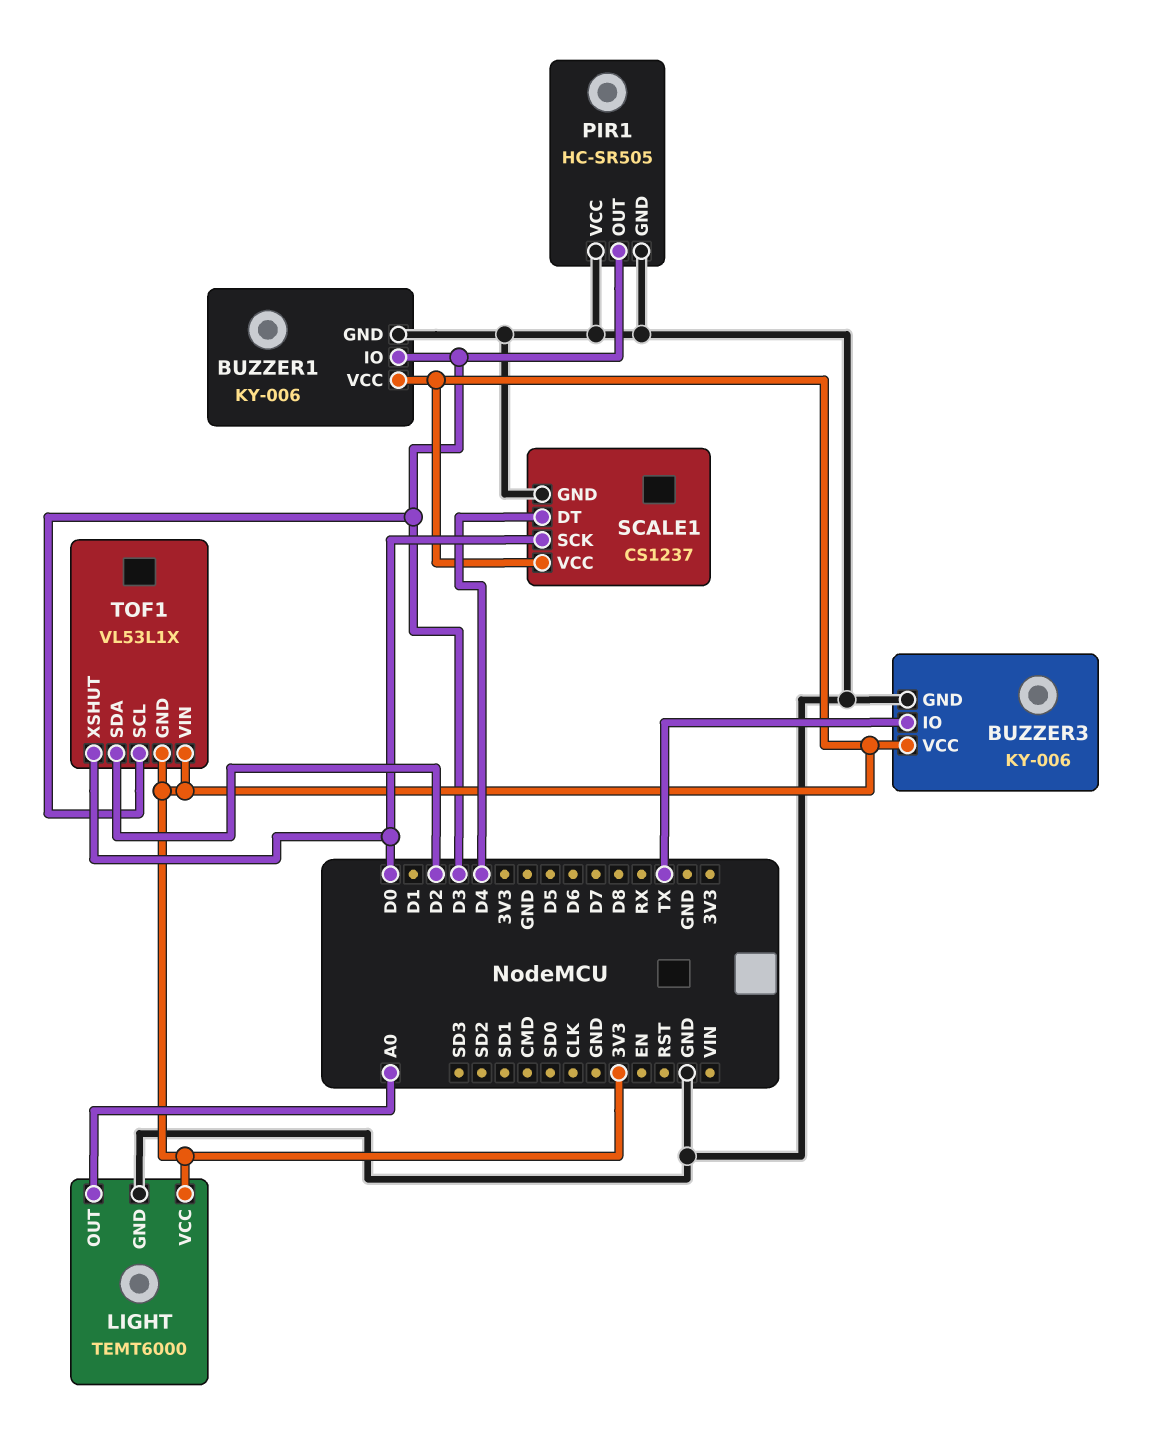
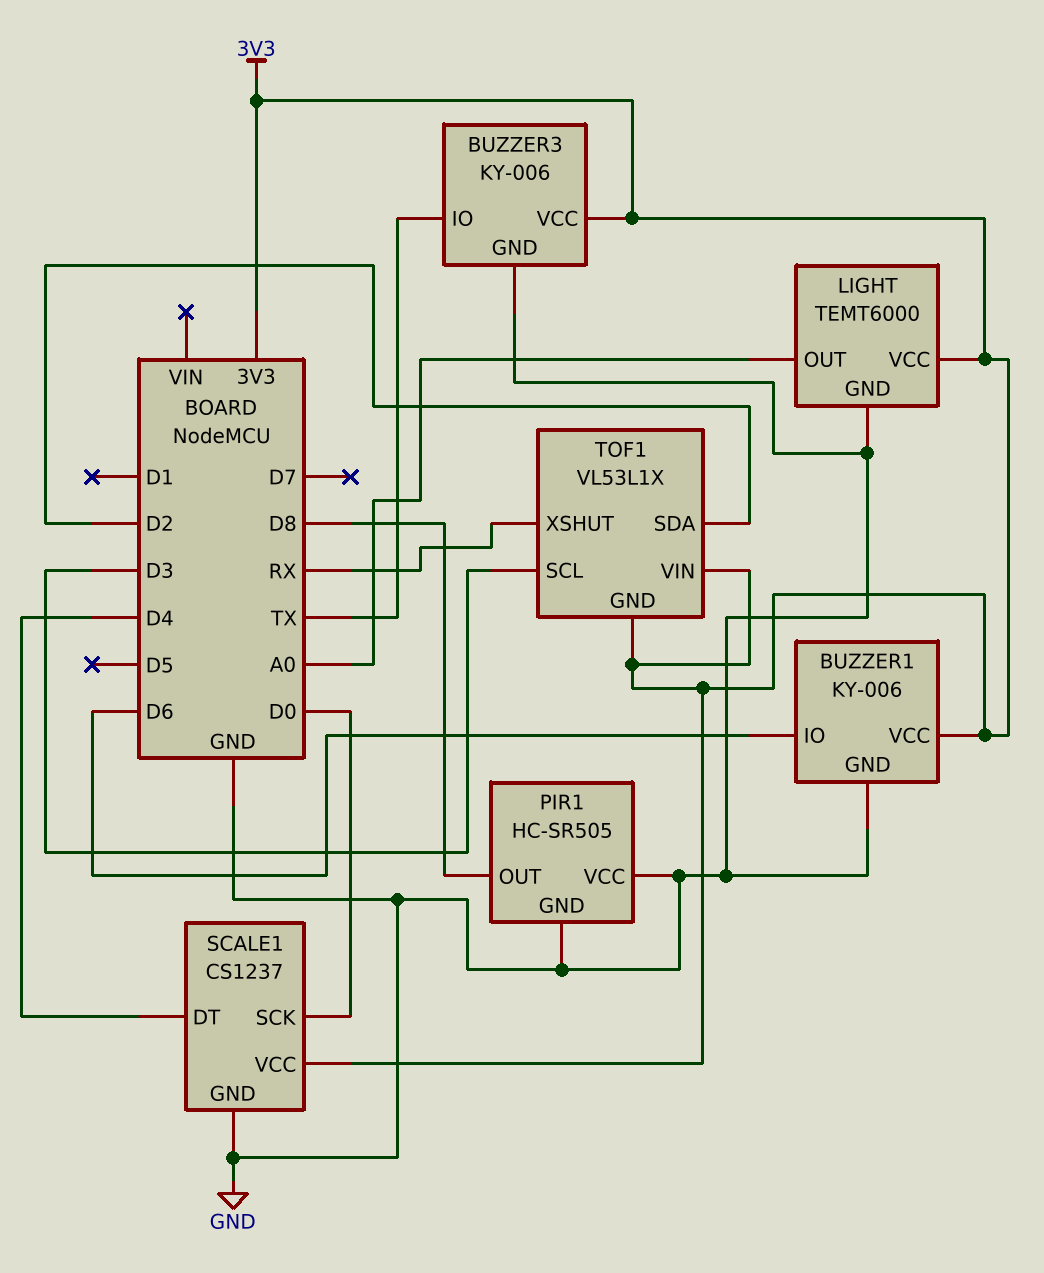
BUZZER1 pin IO: D3 -> D6
PIR1 pin OUT: D3 -> D8
TOF1 pin XSHUT: D0 -> RX

